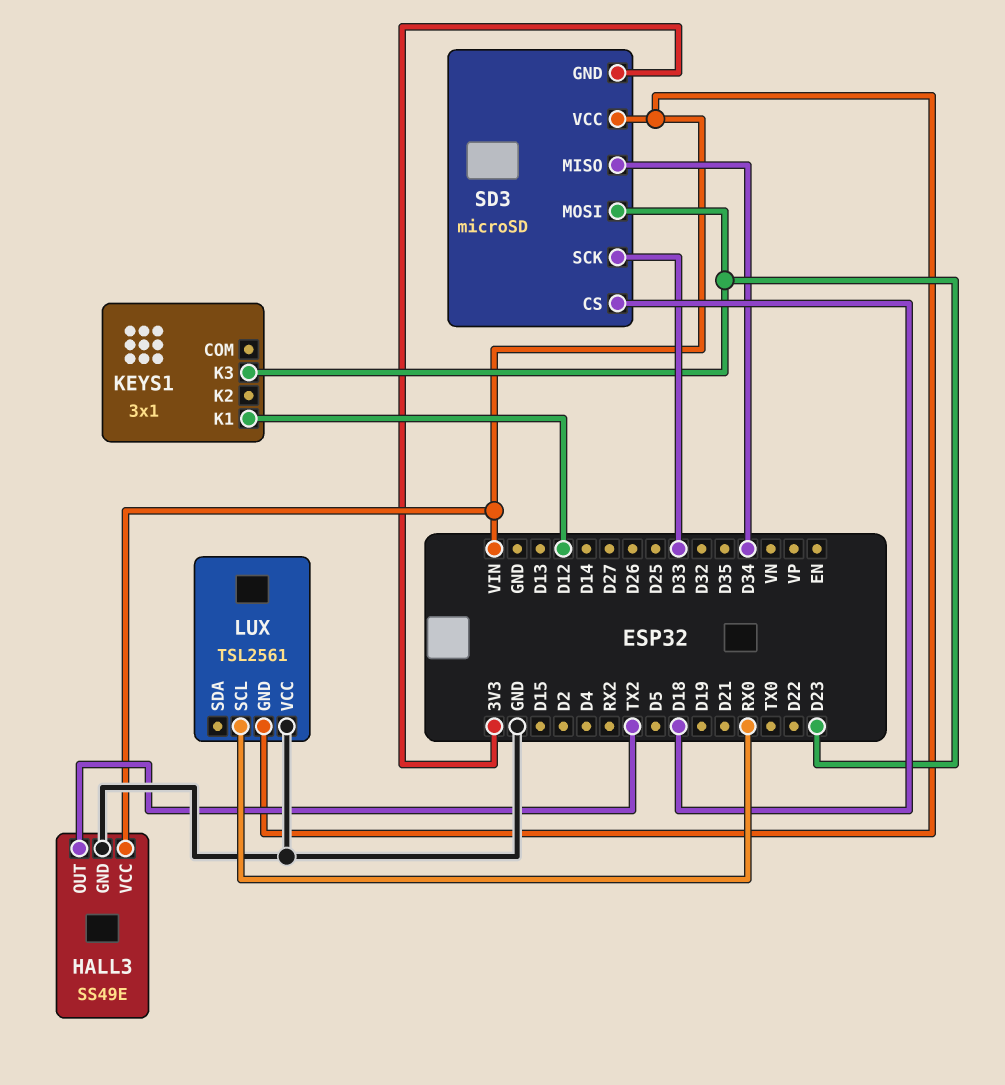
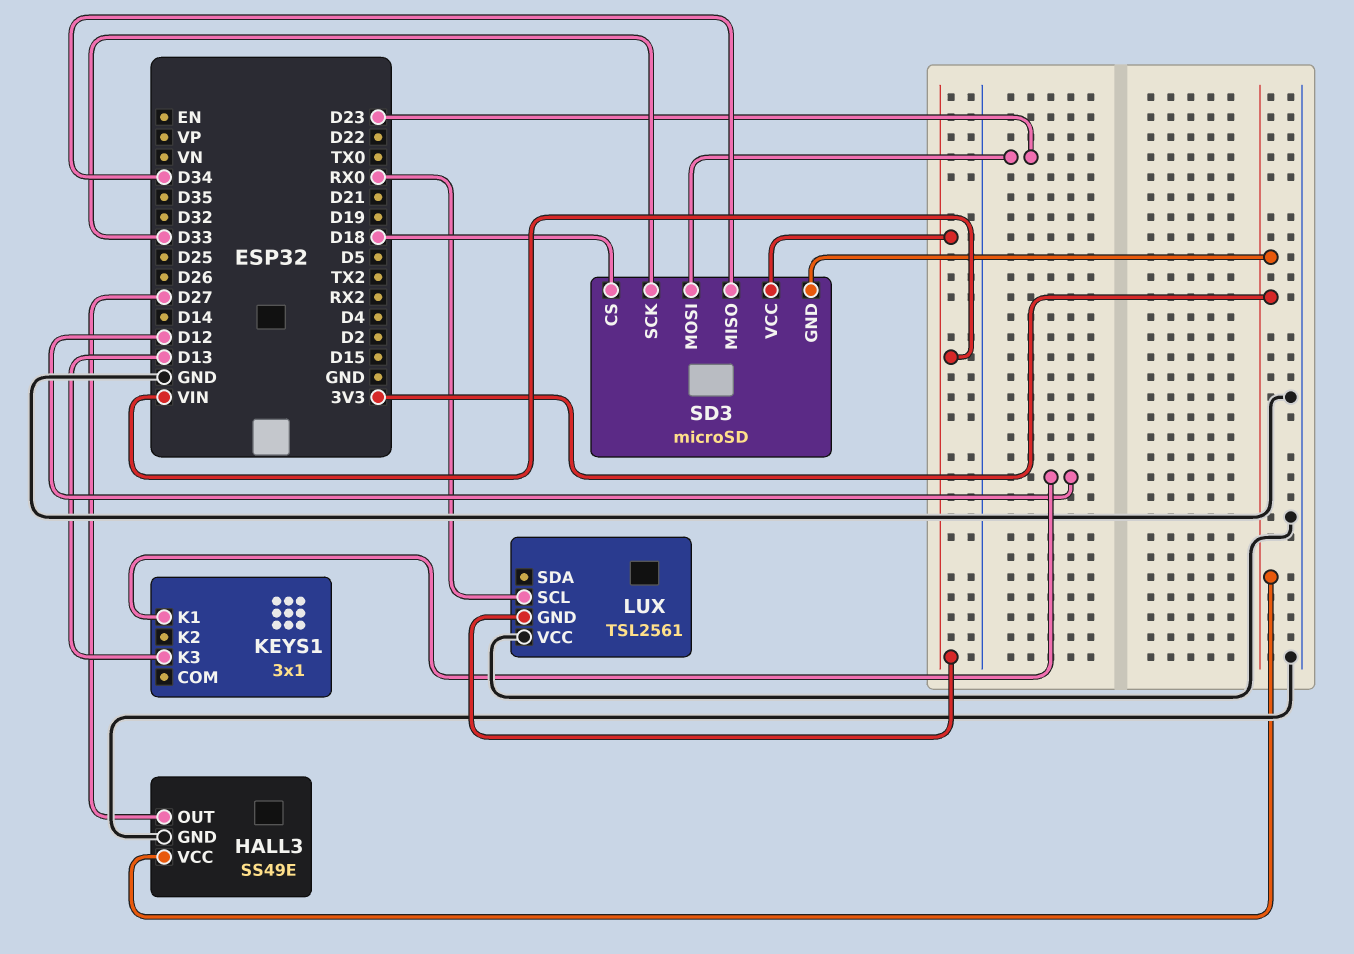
HALL3 pin OUT: TX2 -> D27
HALL3 pin VCC: VIN -> 3V3
KEYS1 pin K3: D23 -> D13

